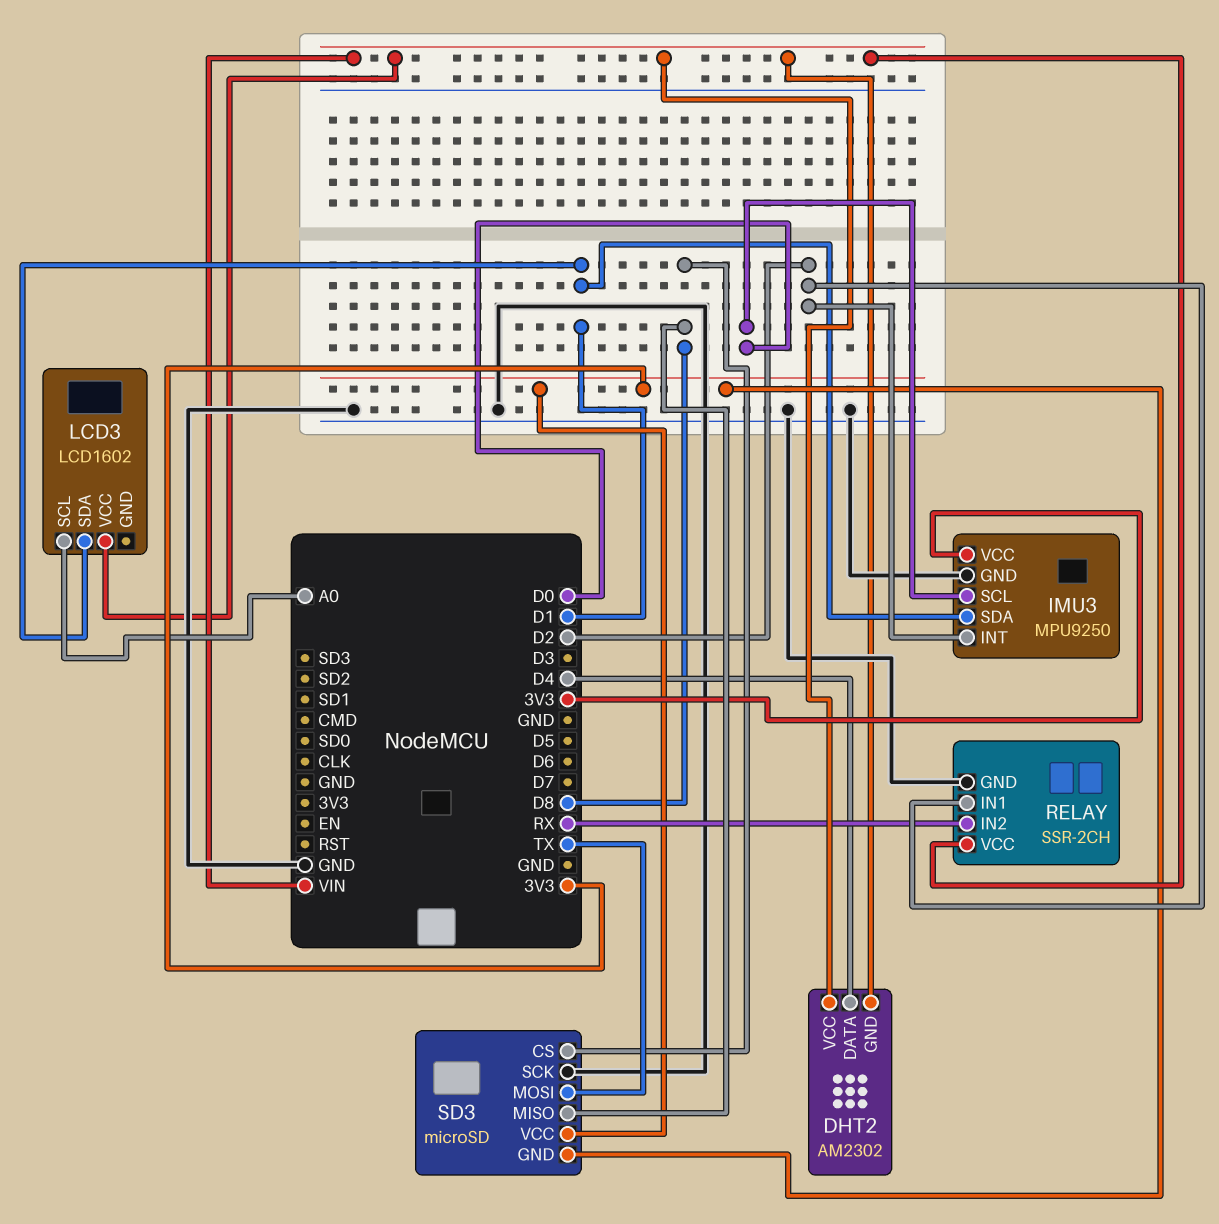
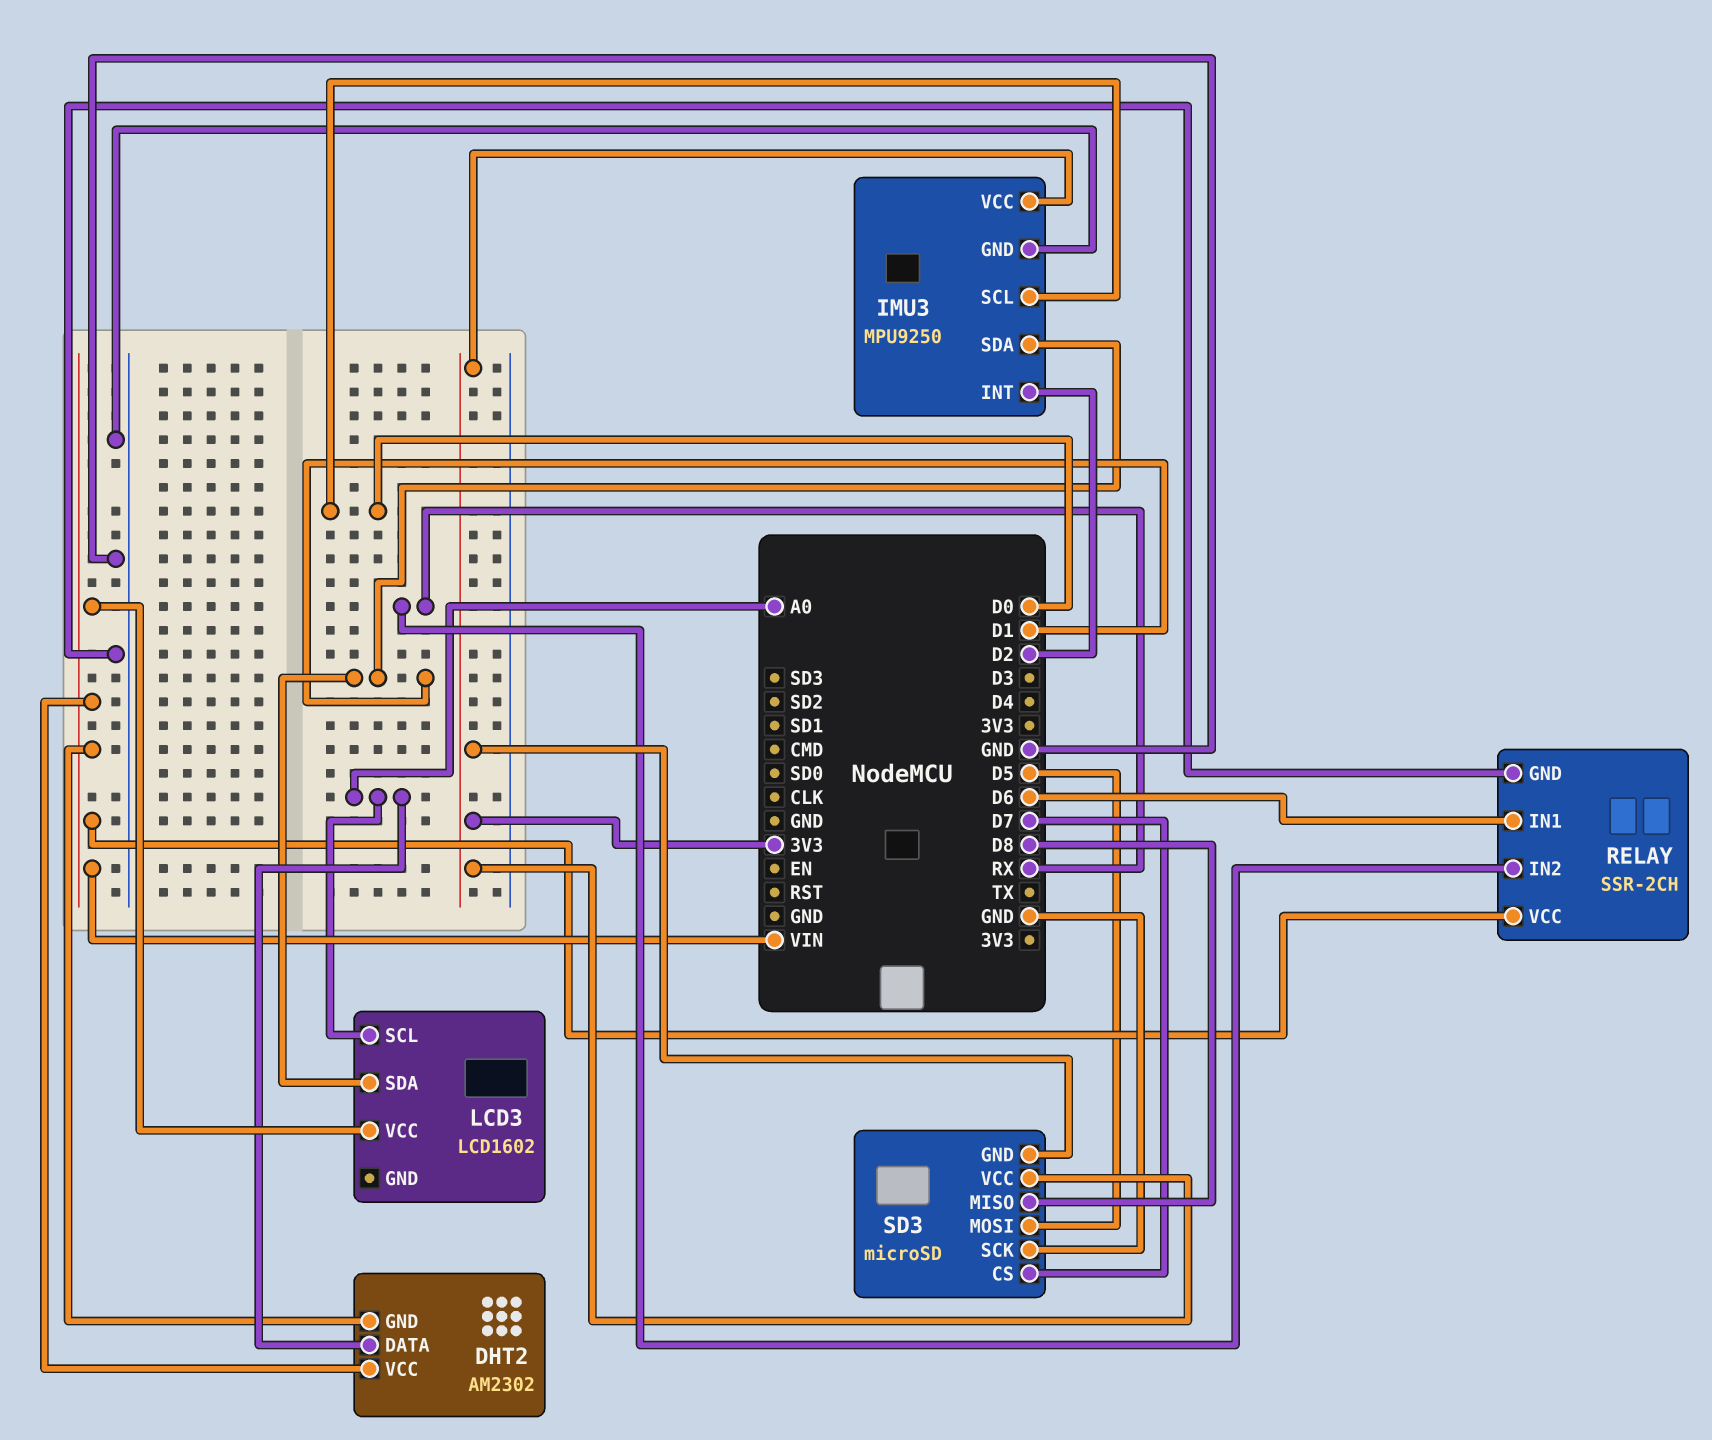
DHT2 pin DATA: D4 -> A0
RELAY pin IN1: D2 -> D6
SD3 pin CS: D8 -> D7
SD3 pin MOSI: TX -> D5

